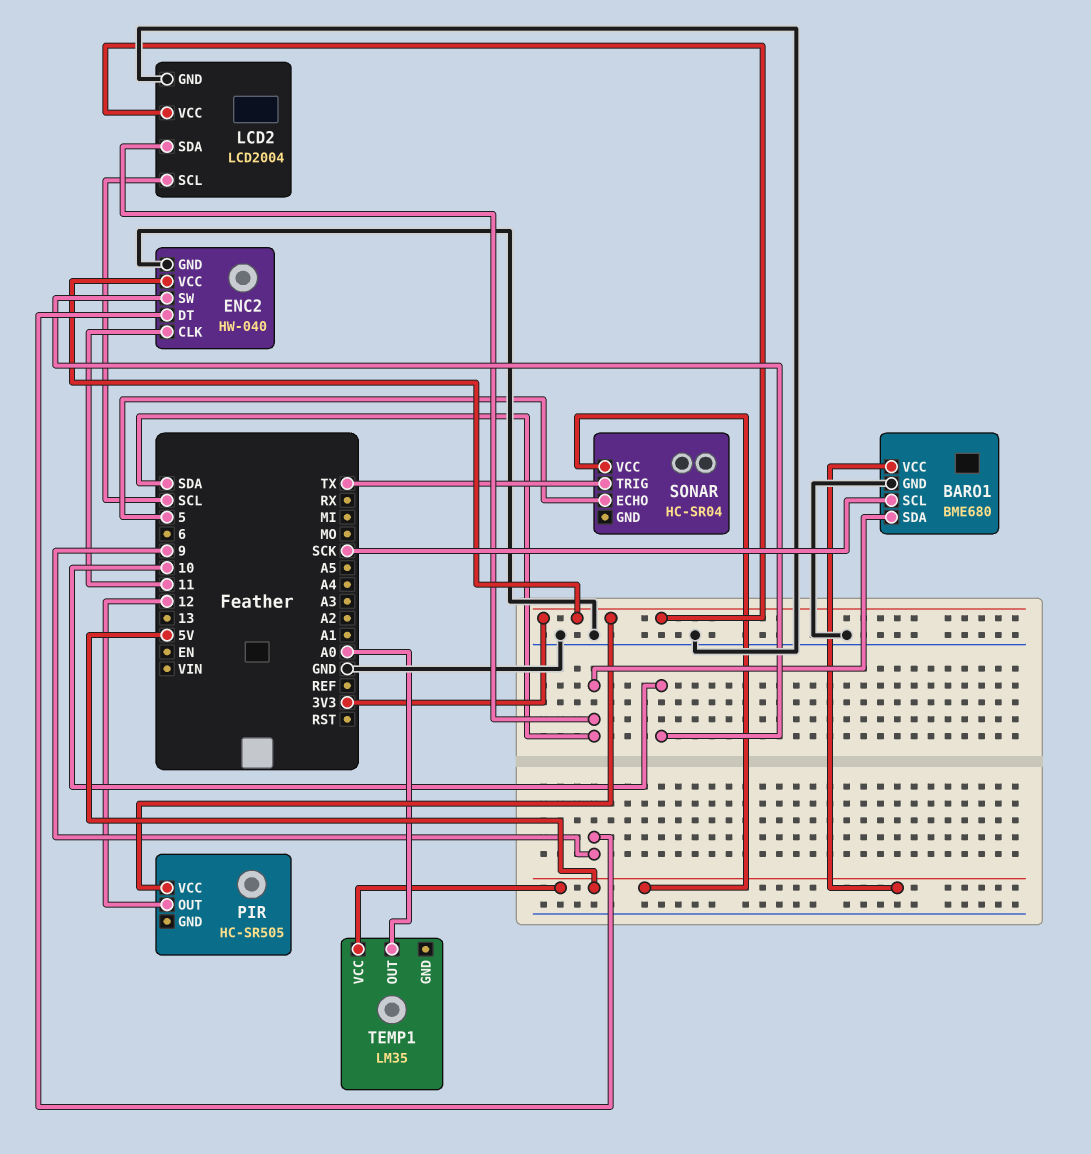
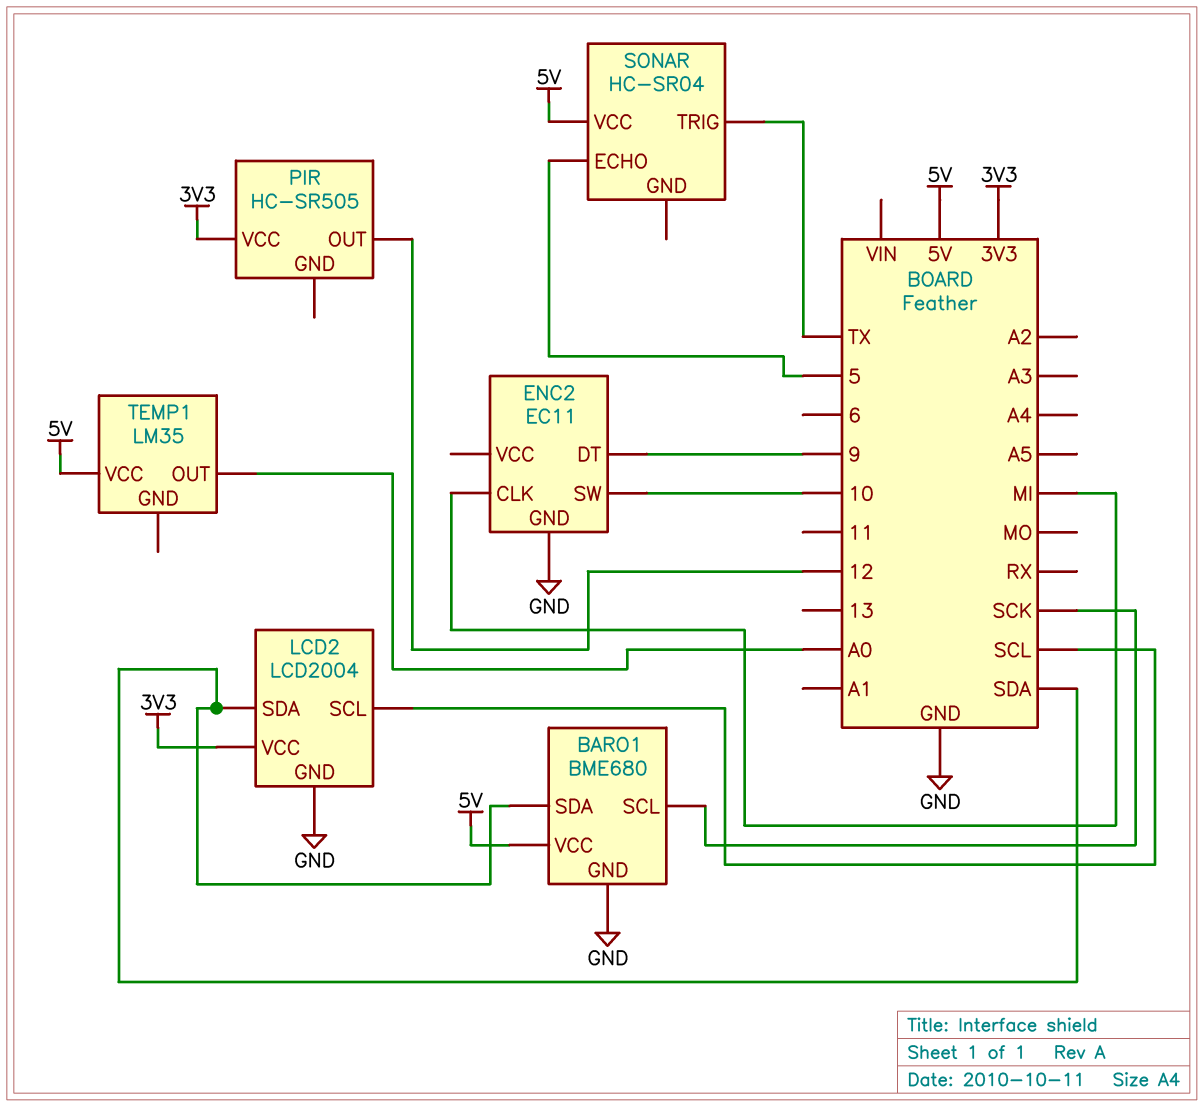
ENC2: HW-040 -> EC11
ENC2 pin CLK: 11 -> MI
ENC2 pin VCC: 3V3 -> none

